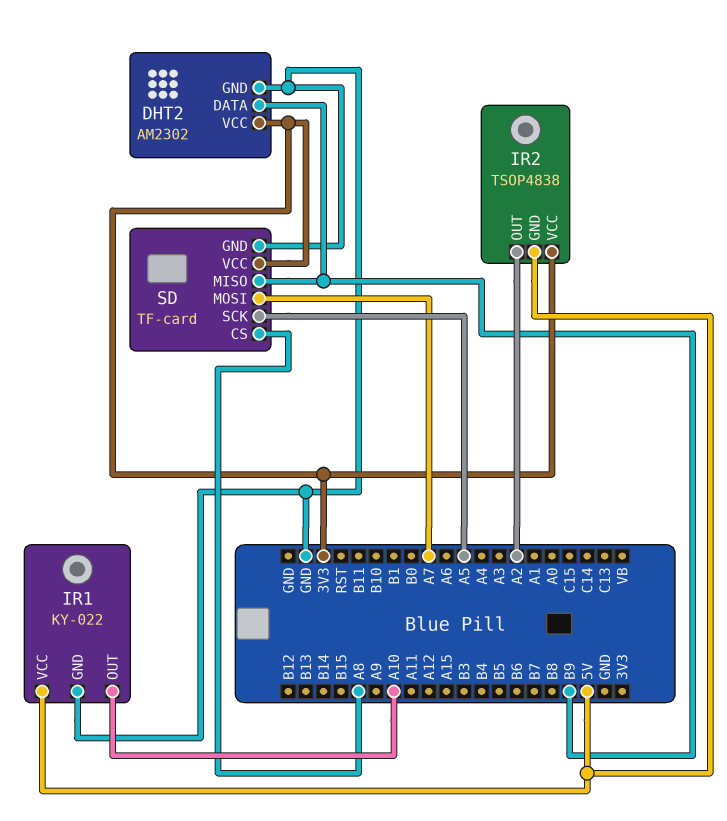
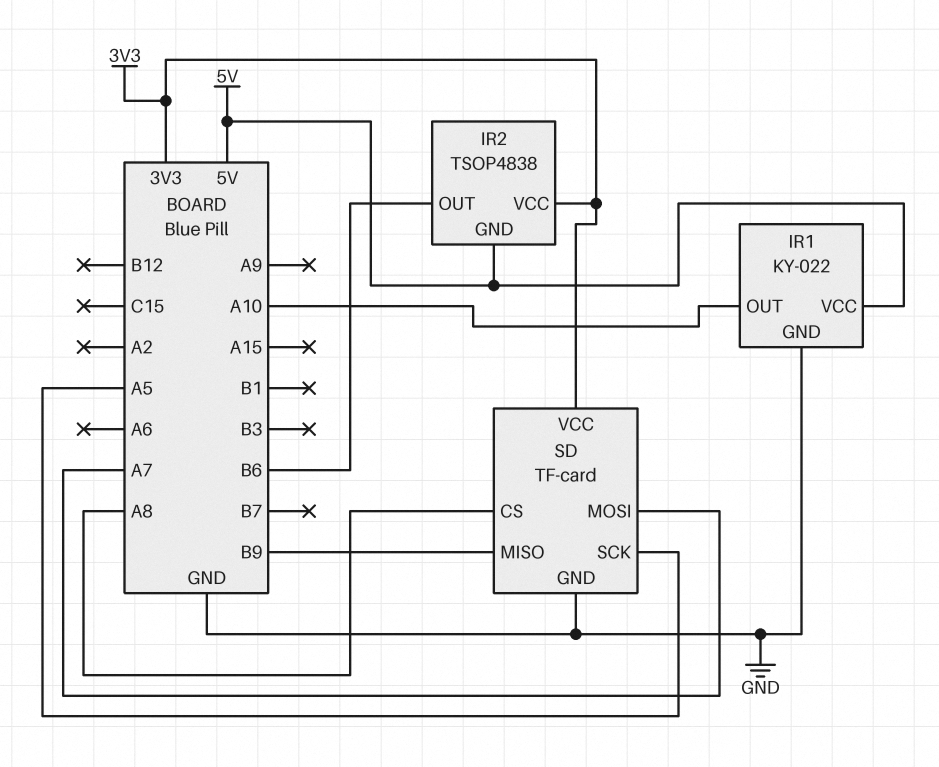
DHT2: AM2302 -> none
DHT2 pin DATA: B9 -> none
DHT2 pin GND: GND -> none
DHT2 pin VCC: 3V3 -> none
IR2 pin OUT: A2 -> B6

